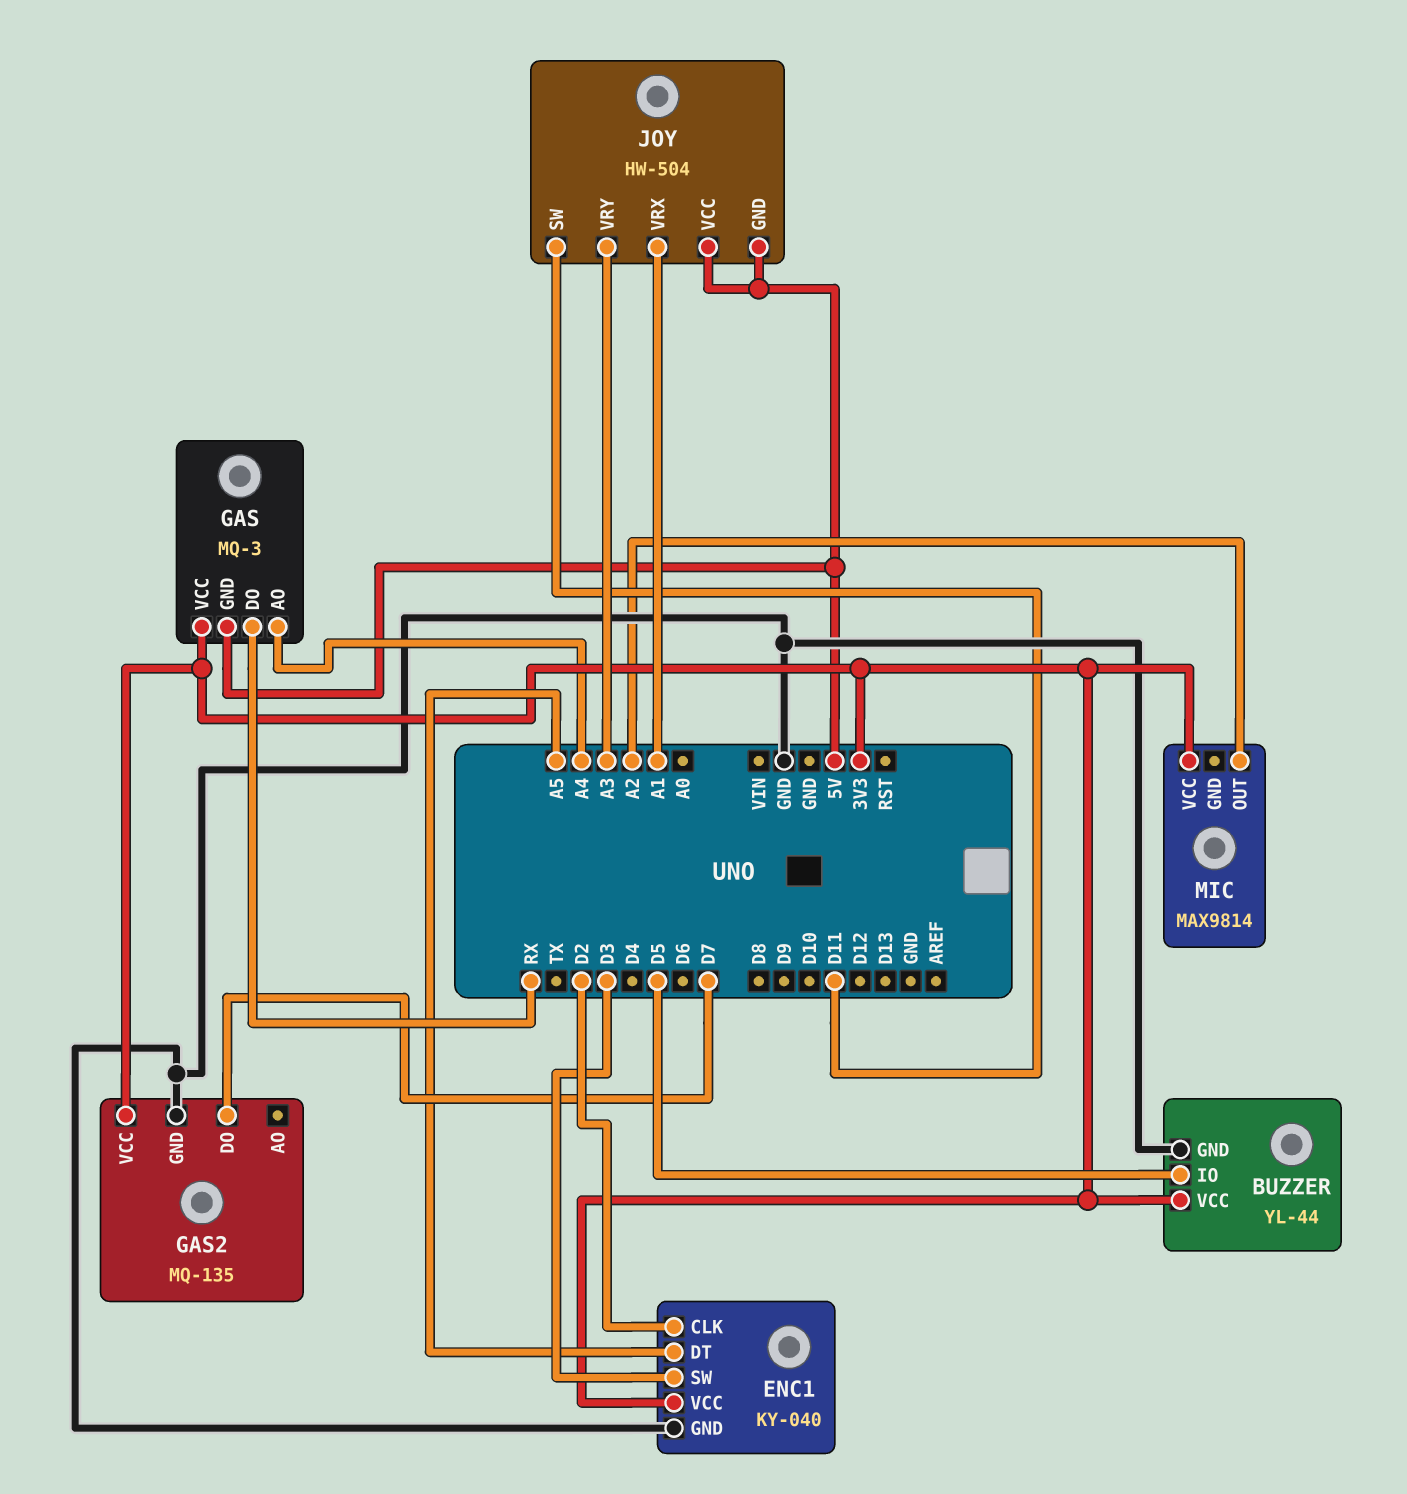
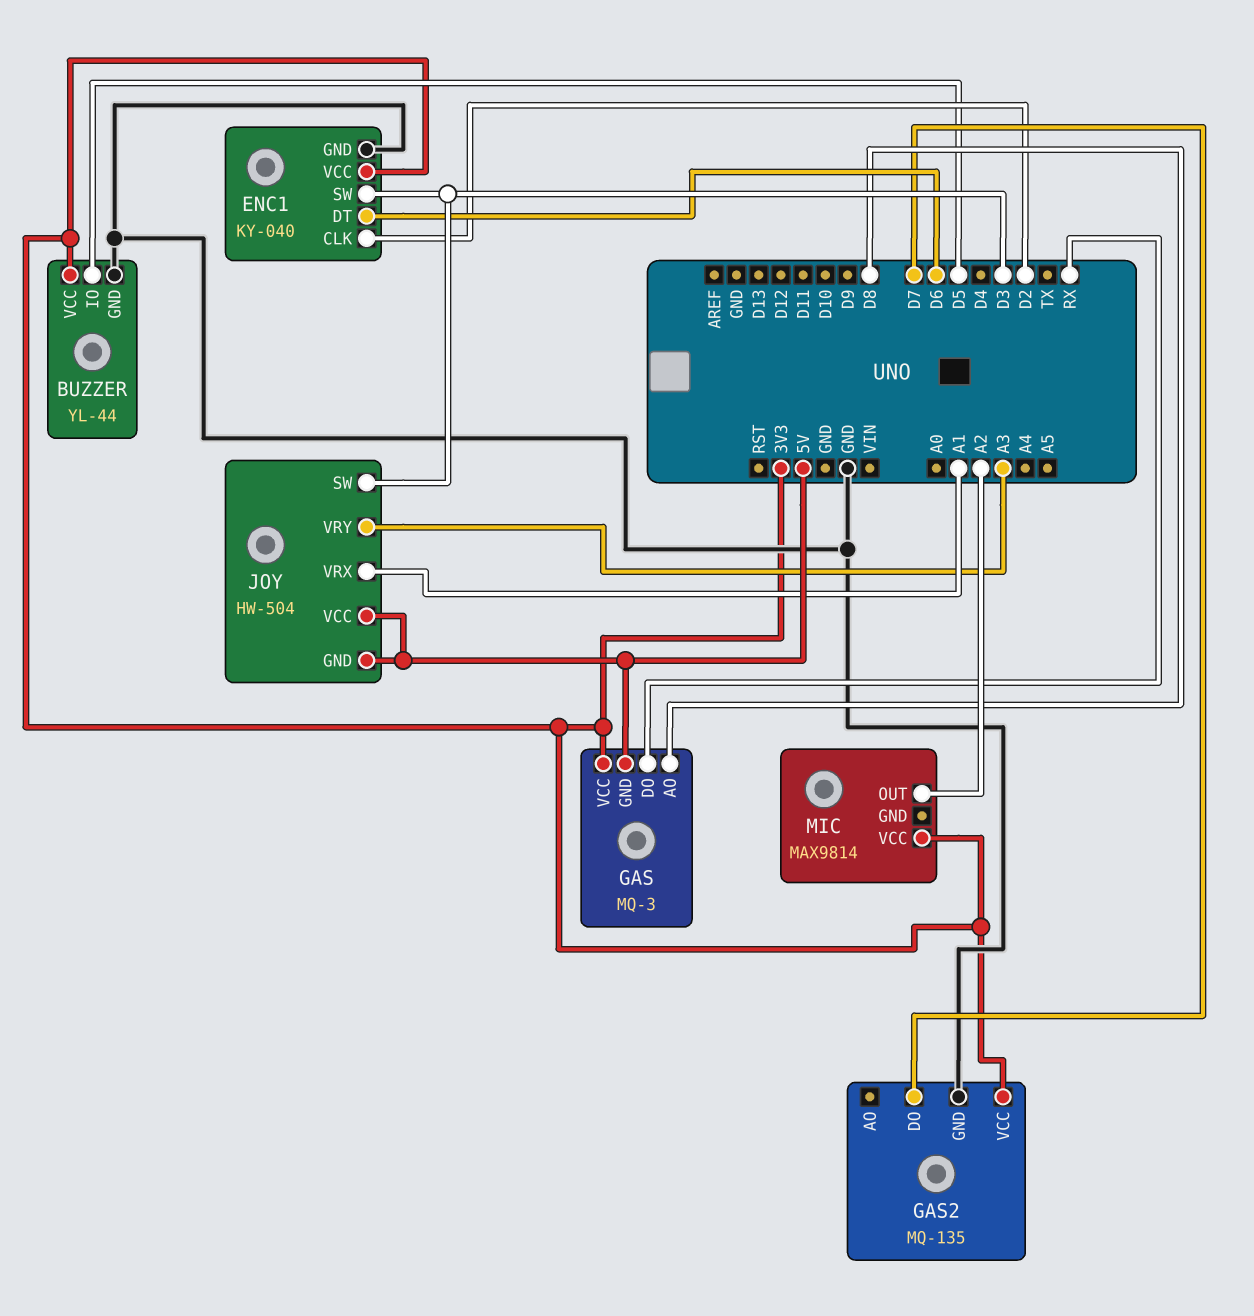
ENC1 pin DT: A5 -> D6
GAS pin AO: A4 -> D8
JOY pin SW: D11 -> D3

